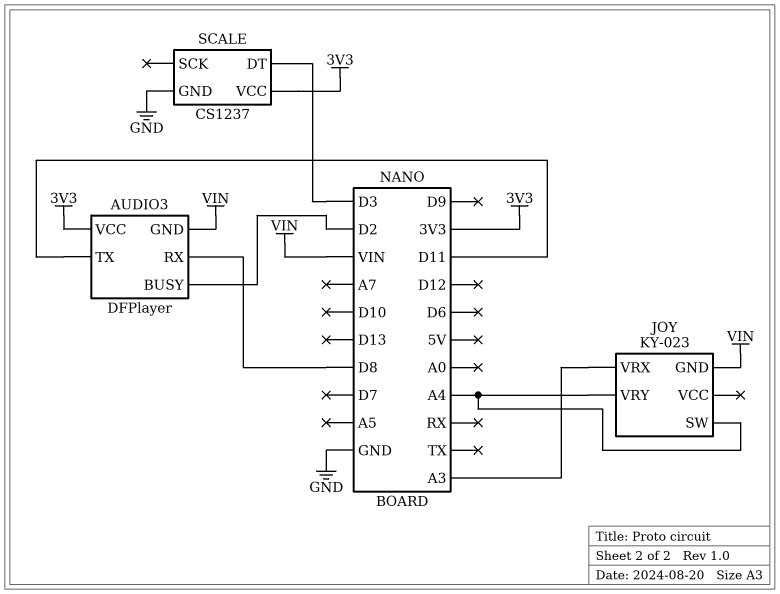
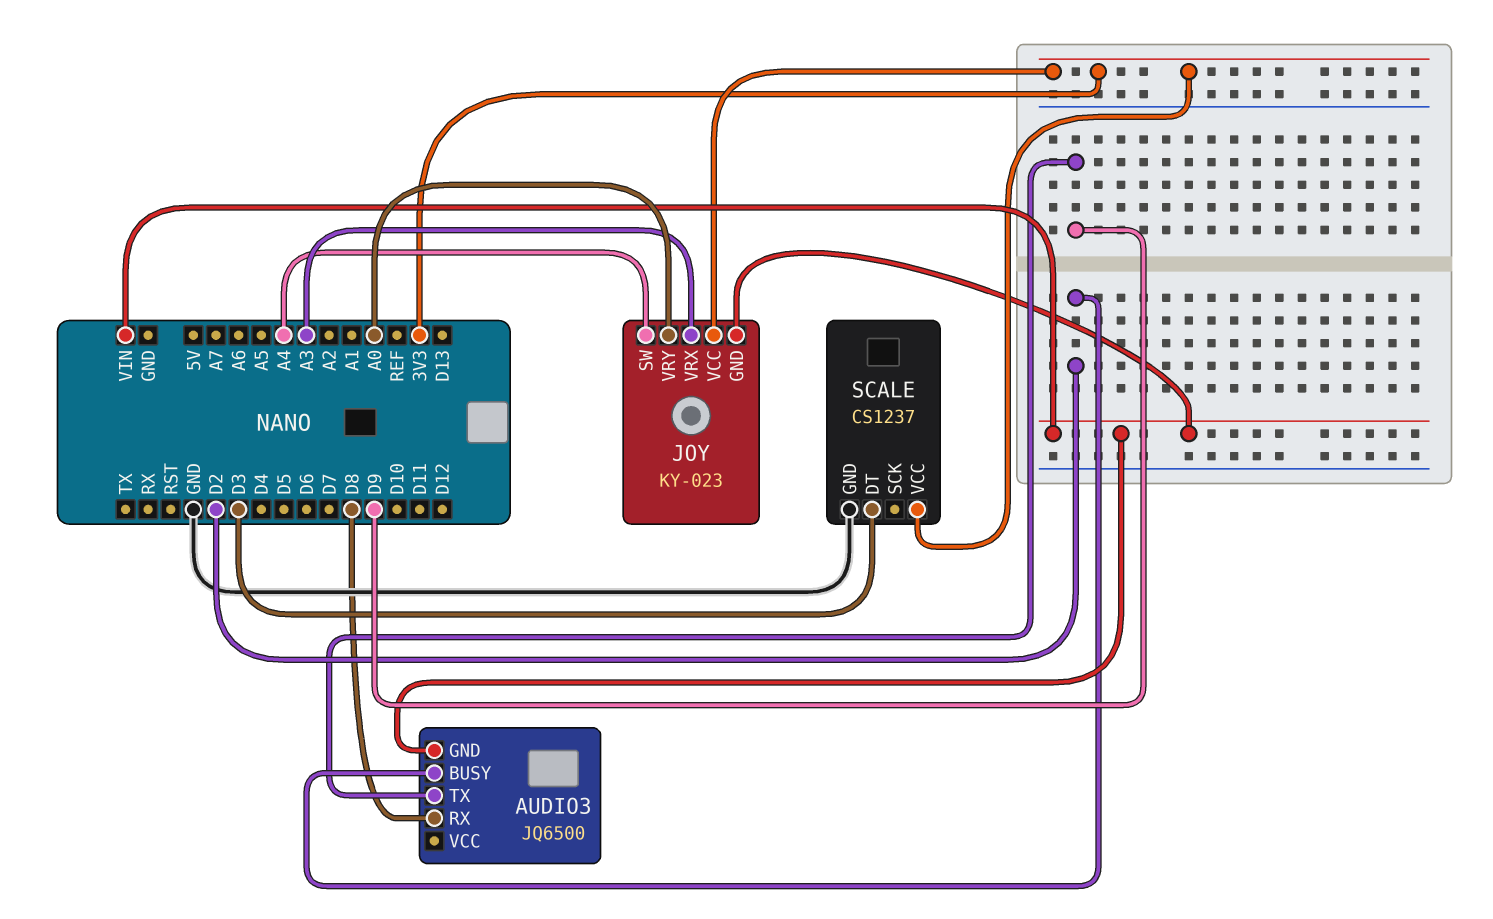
AUDIO3: DFPlayer -> JQ6500
AUDIO3 pin TX: D11 -> D9
AUDIO3 pin VCC: 3V3 -> none
JOY pin VCC: none -> 3V3
JOY pin VRY: A4 -> A0

